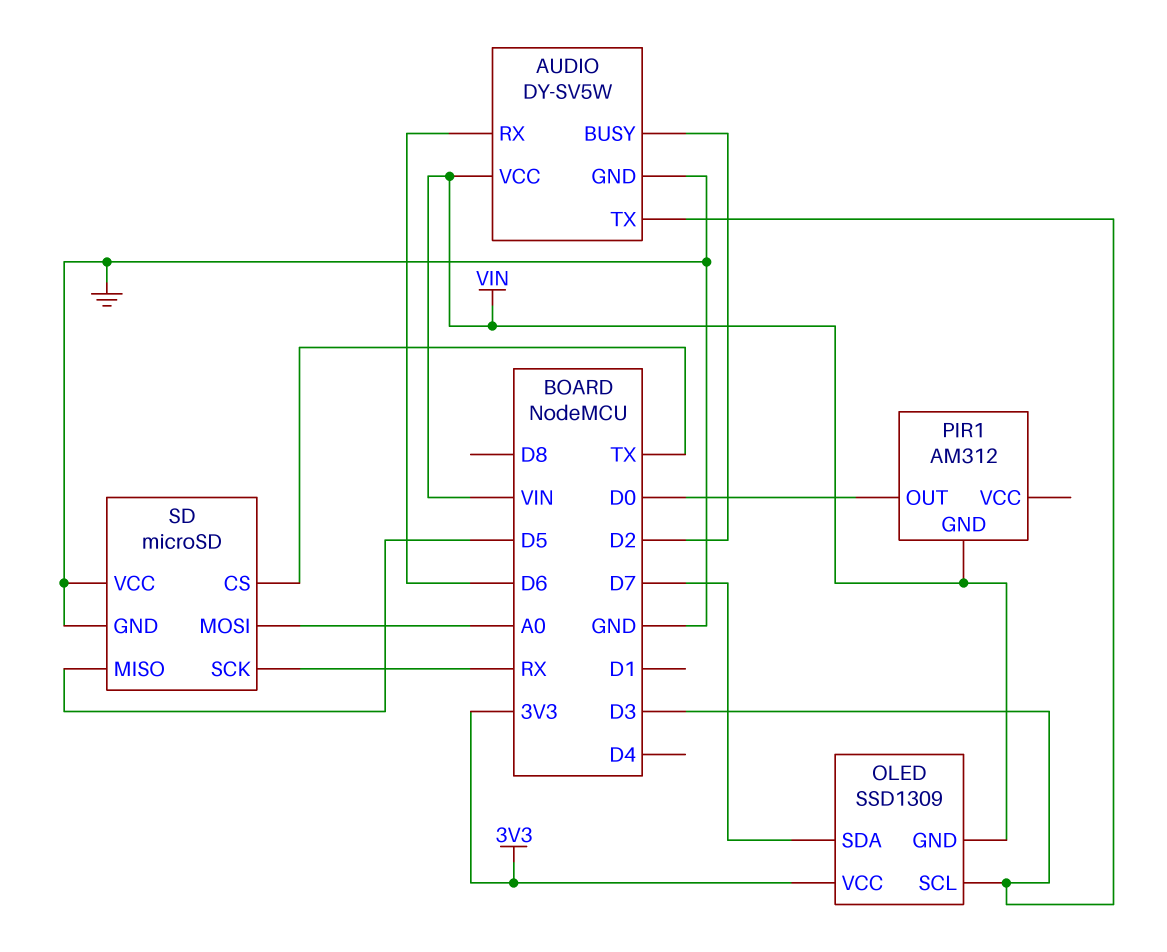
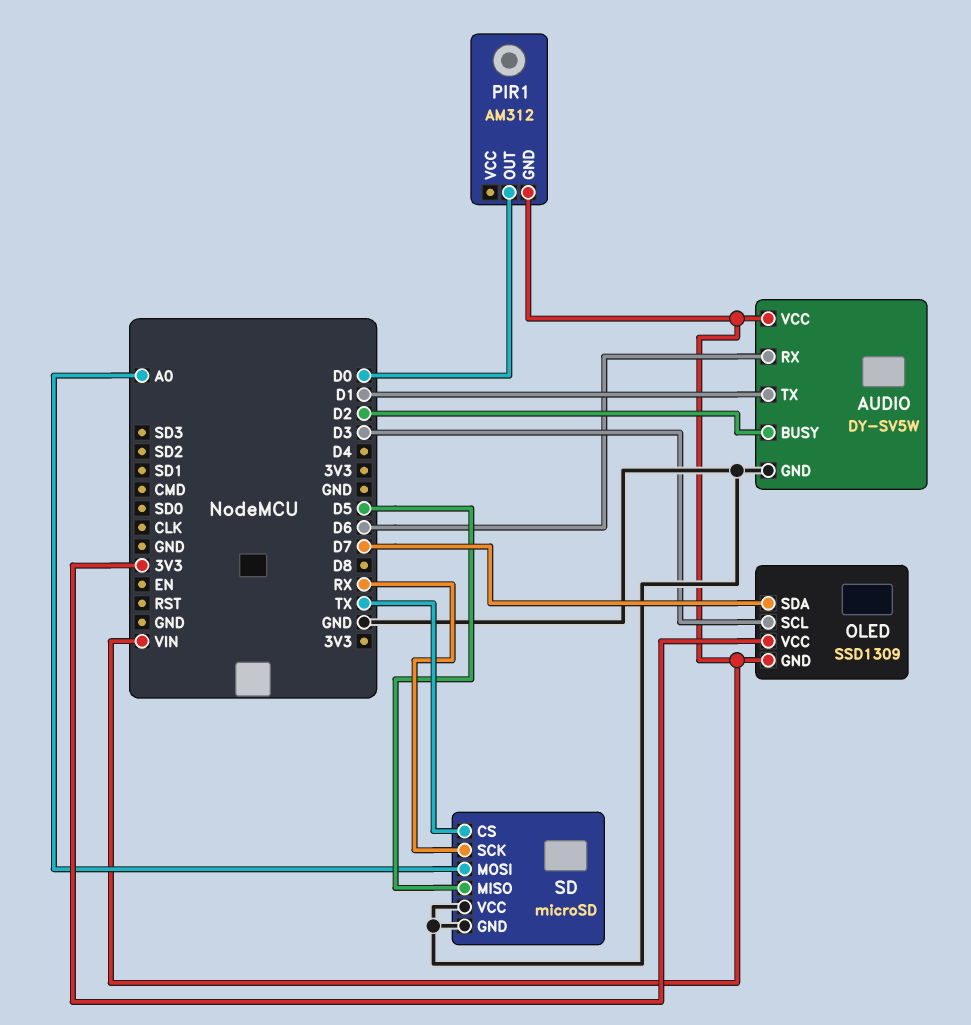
AUDIO pin TX: D3 -> D1

